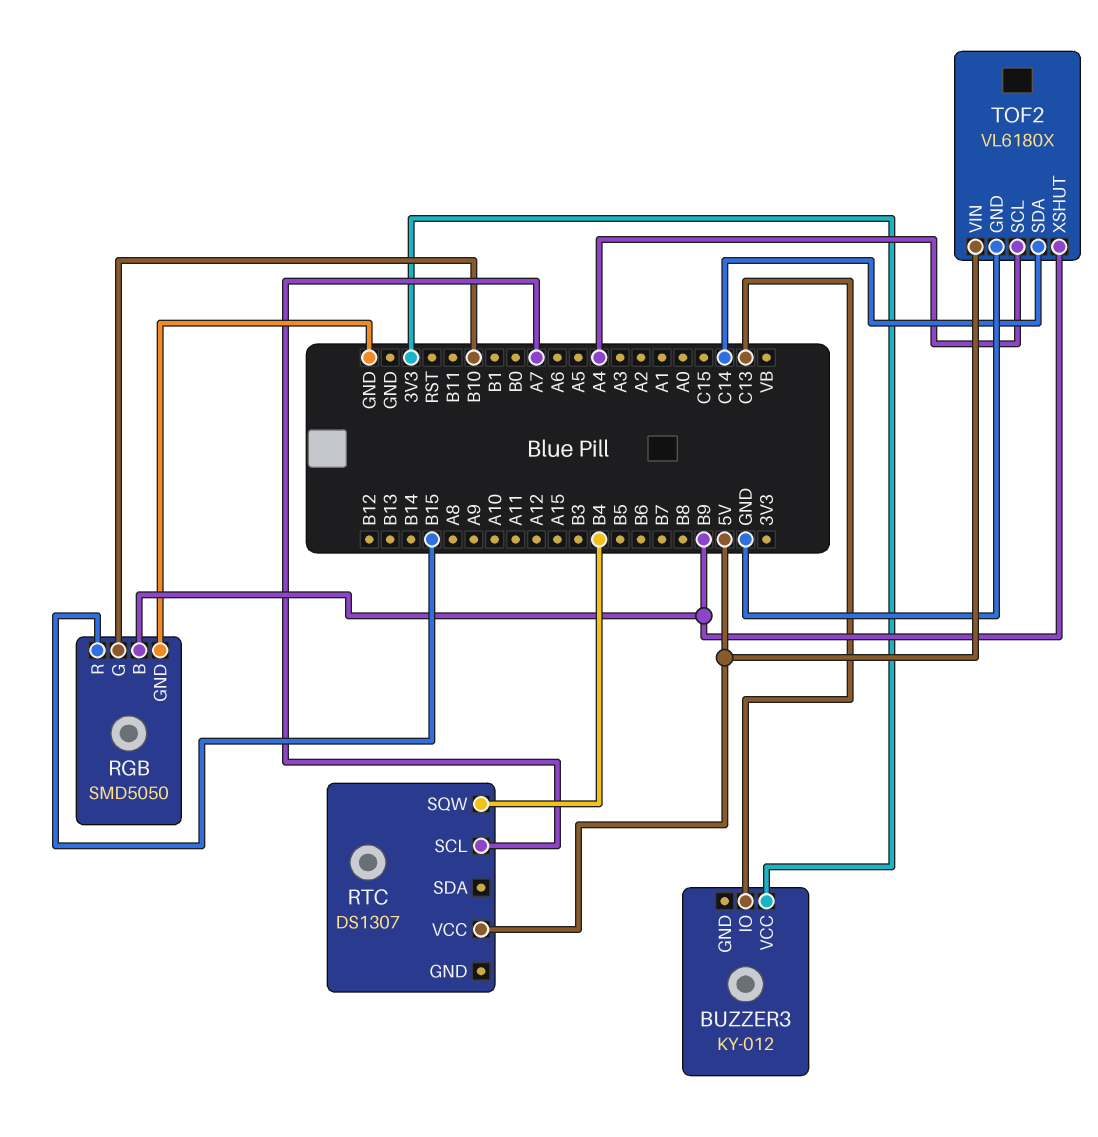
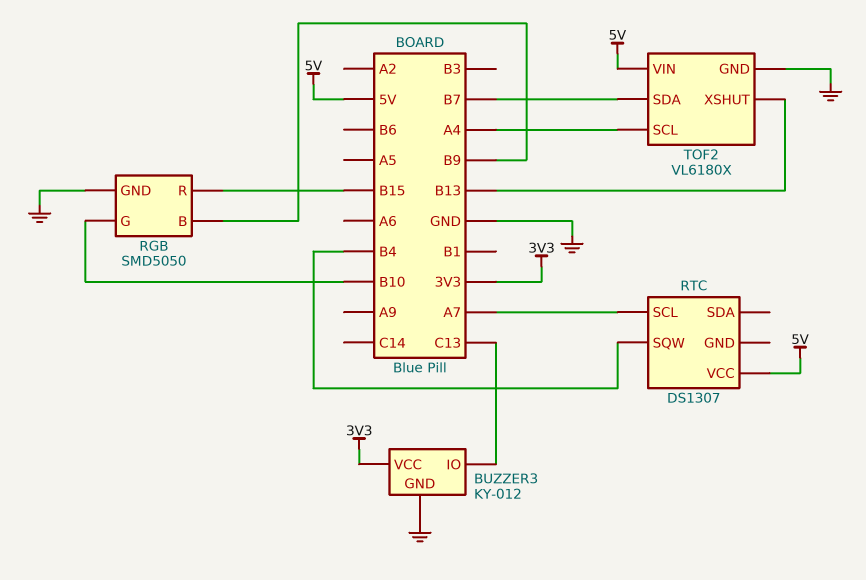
BUZZER3 pin GND: none -> GND
TOF2 pin SDA: C14 -> B7
TOF2 pin XSHUT: B9 -> B13

